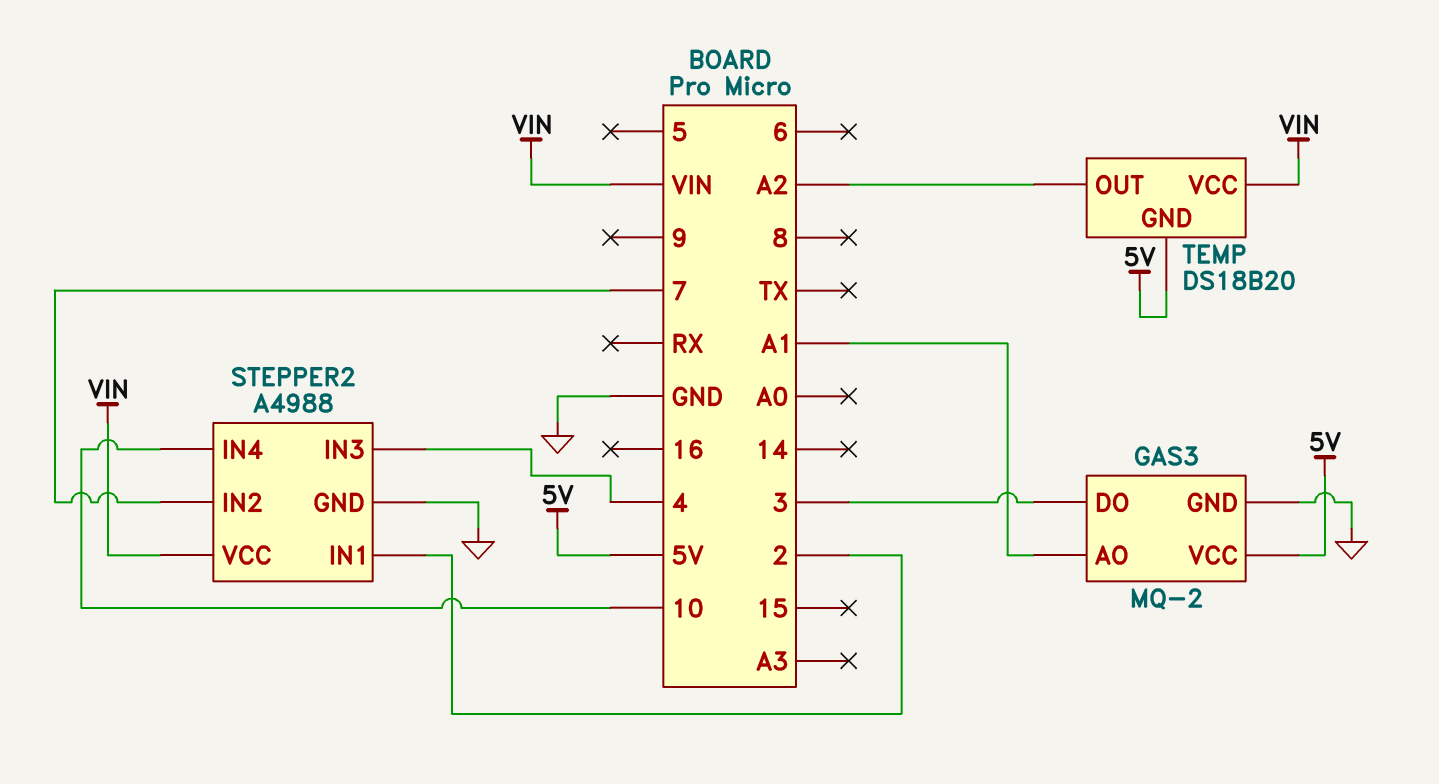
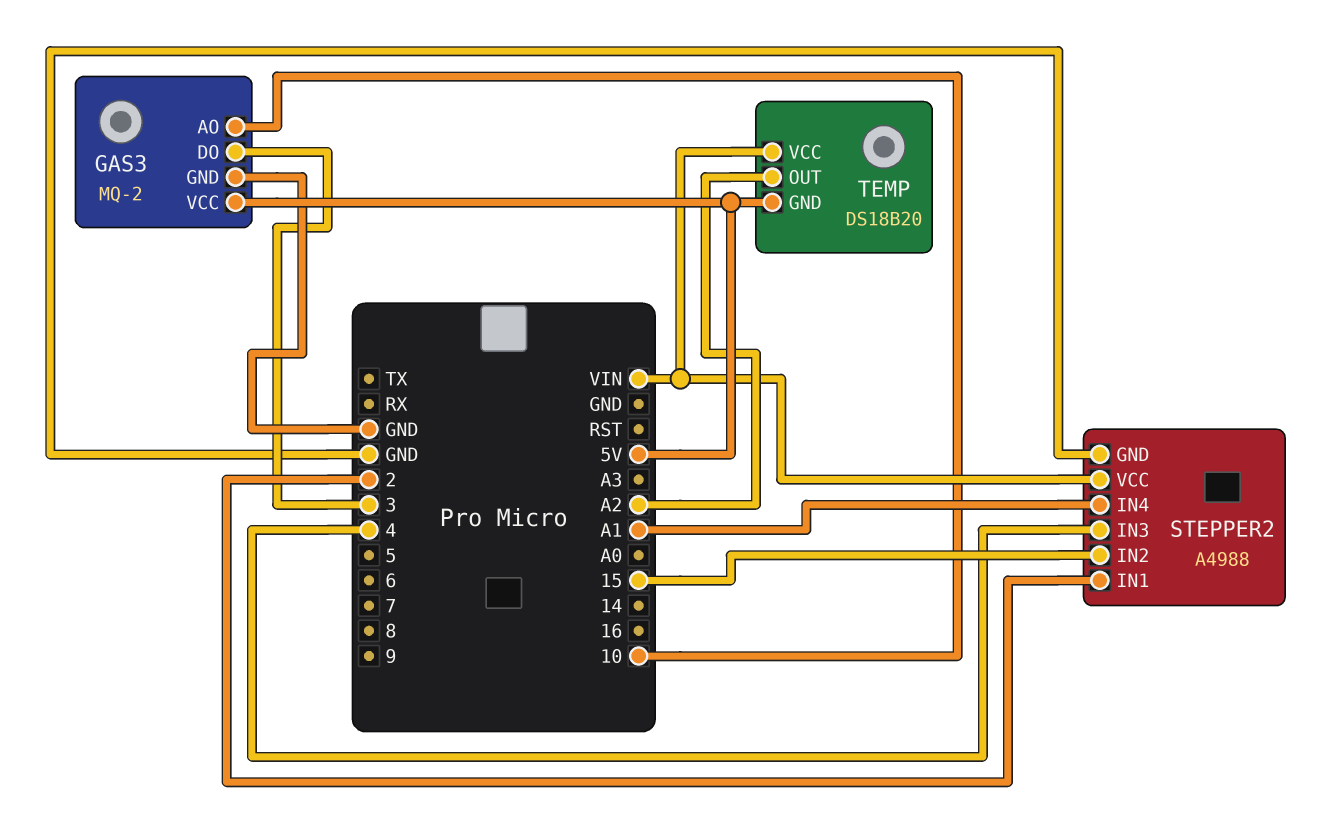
GAS3 pin AO: A1 -> 10
STEPPER2 pin IN2: 7 -> 15
STEPPER2 pin IN4: 10 -> A1

